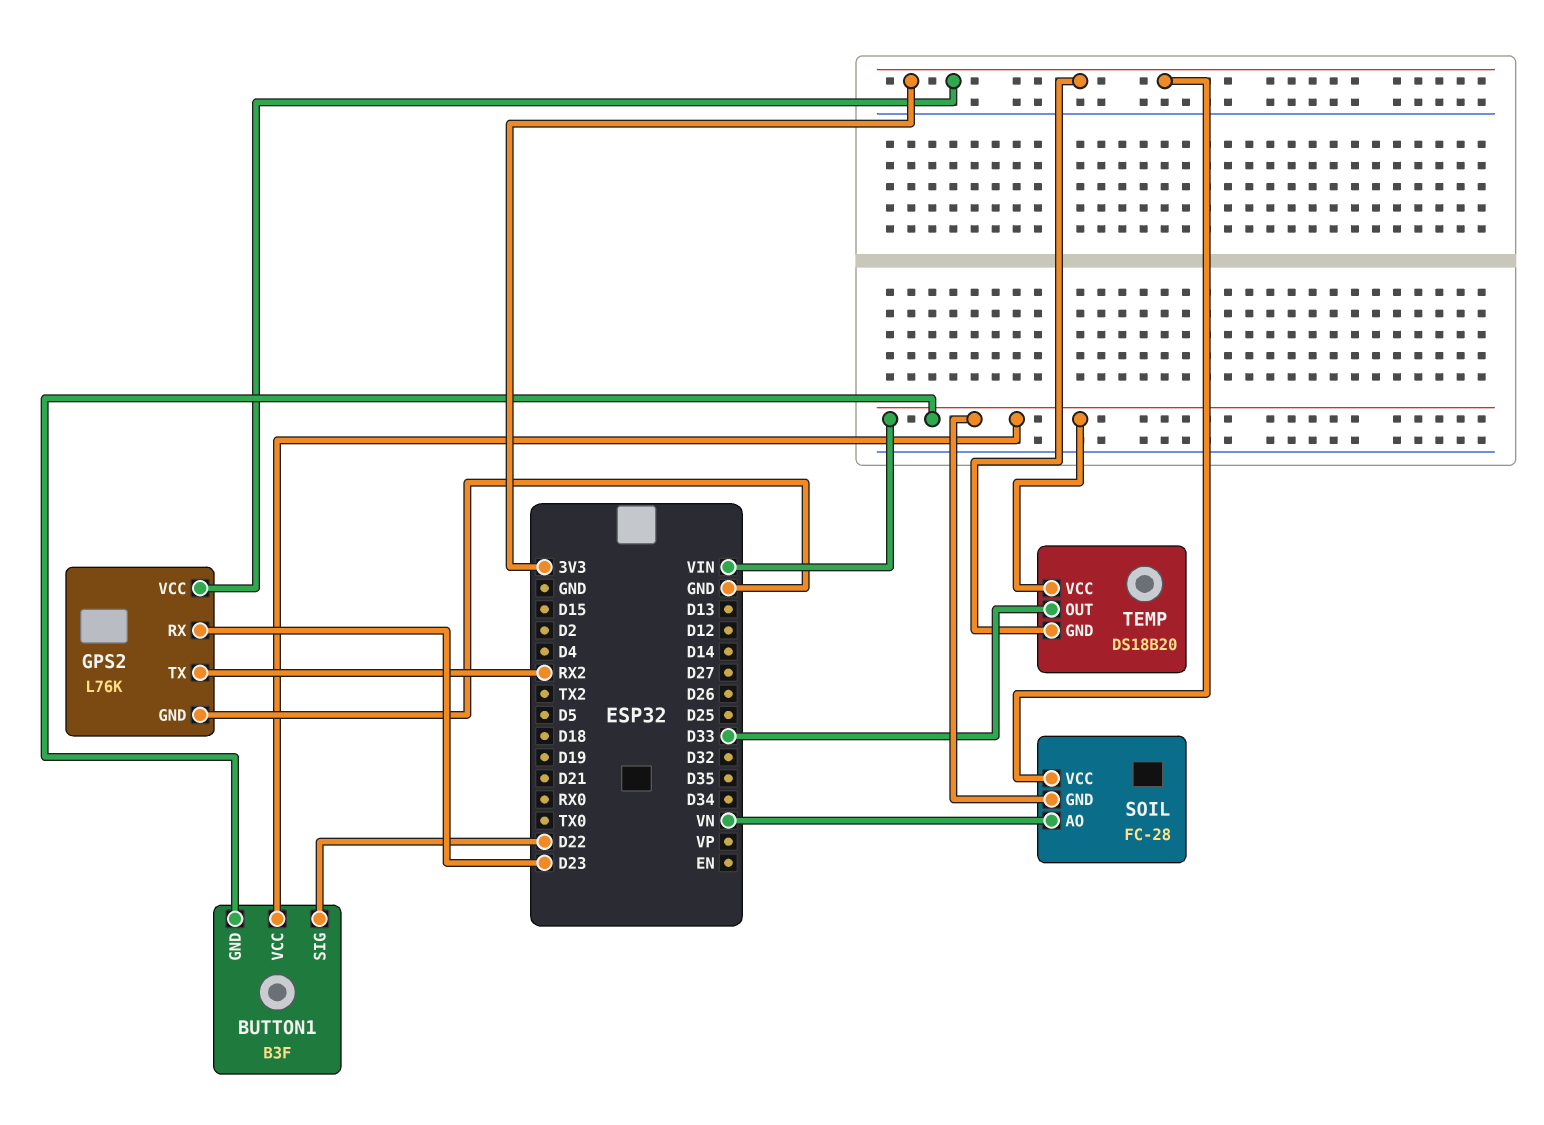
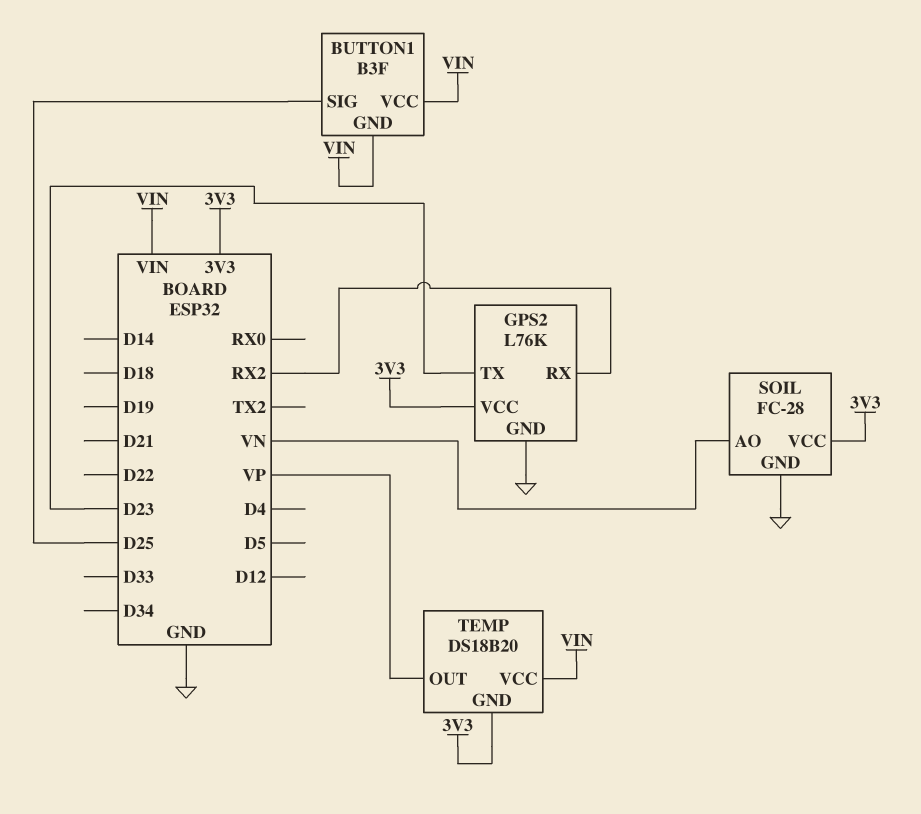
BUTTON1 pin SIG: D22 -> D25
GPS2 pin RX: D23 -> RX2
GPS2 pin TX: RX2 -> D23
SOIL pin GND: VIN -> GND
TEMP pin OUT: D33 -> VP

